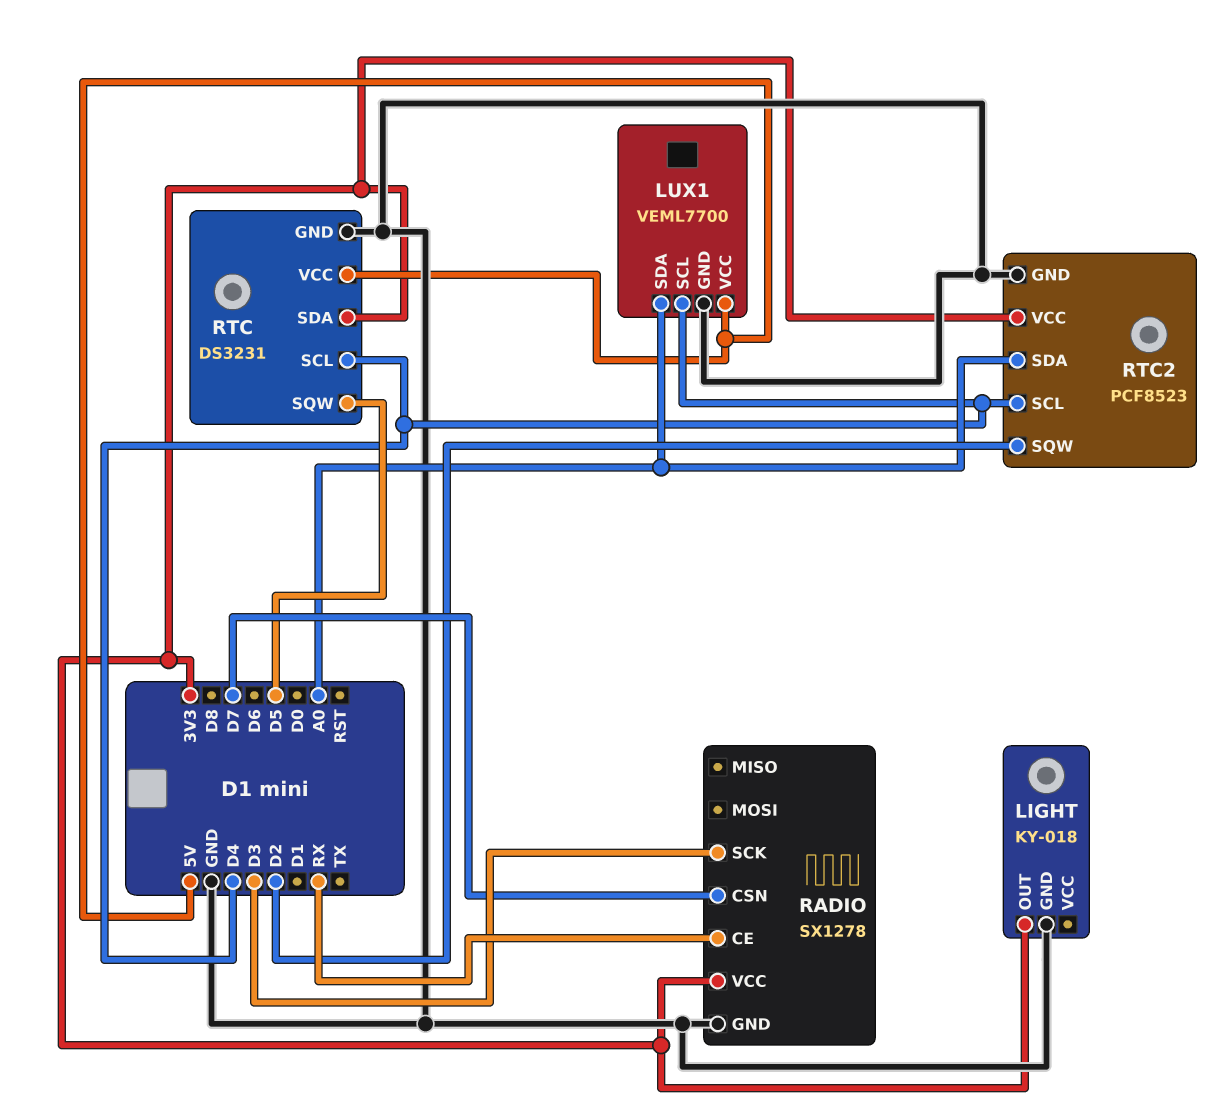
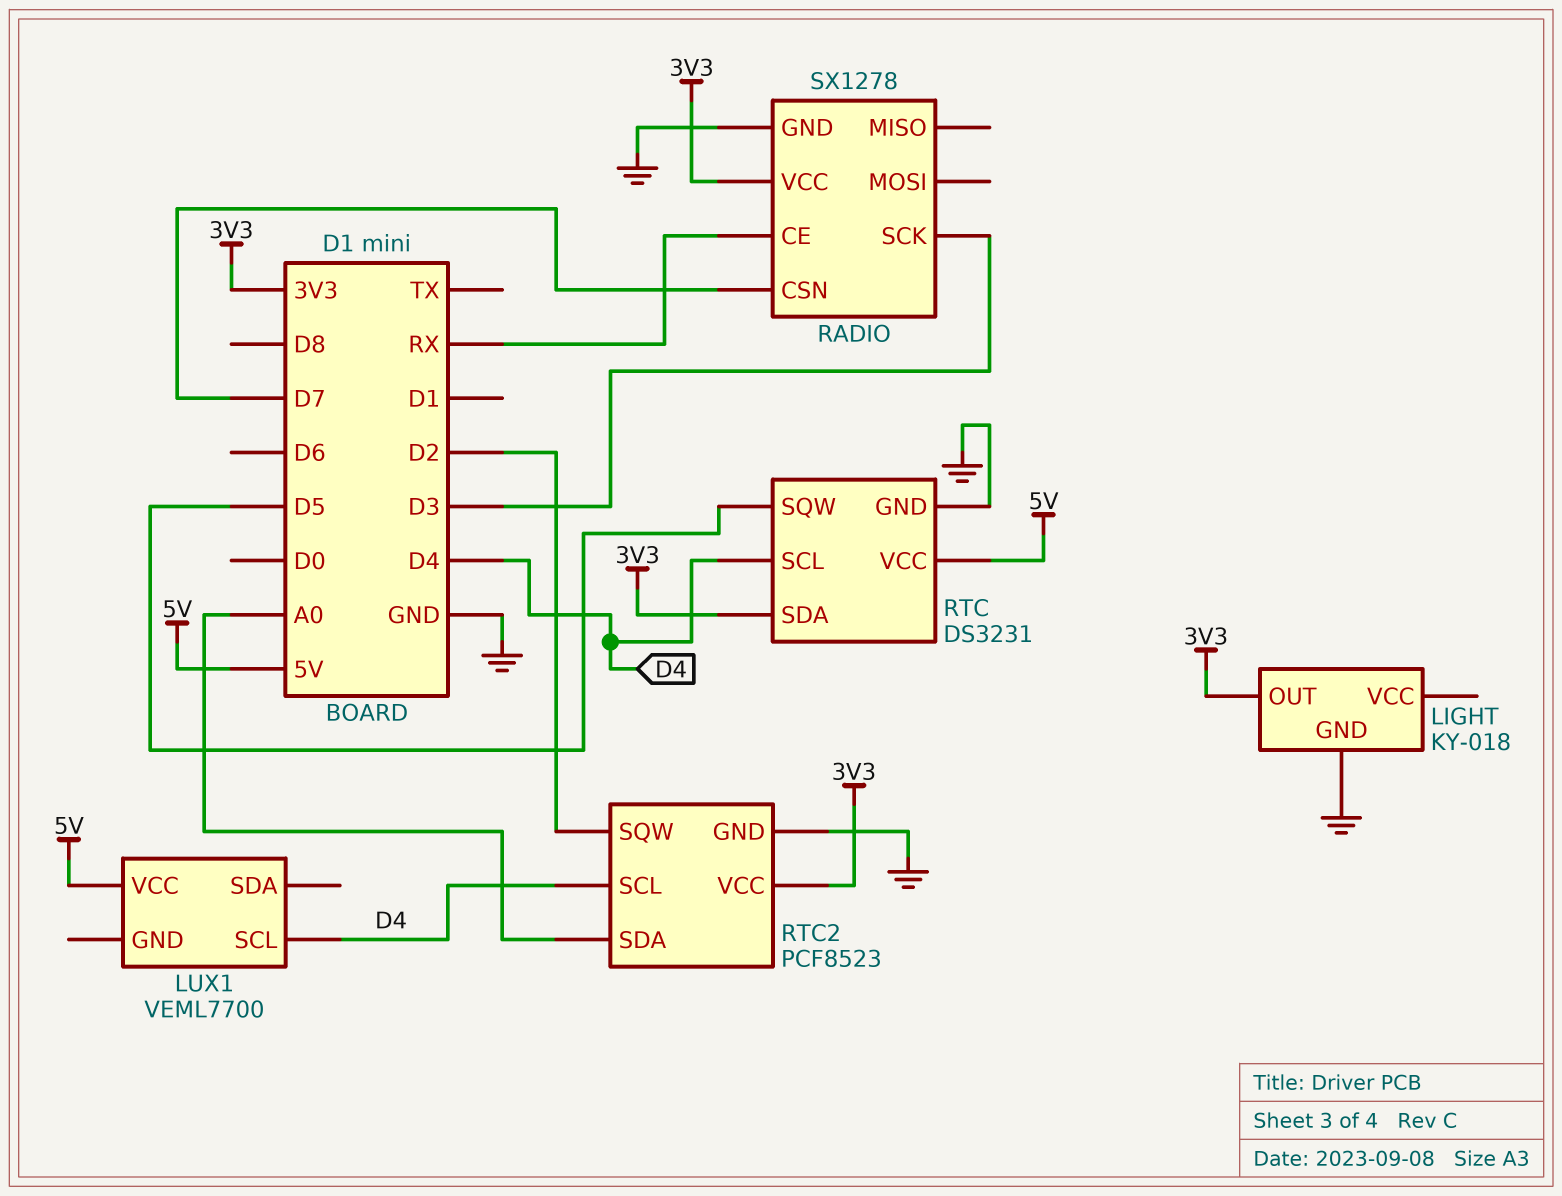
LUX1 pin GND: GND -> none
LUX1 pin SDA: A0 -> none

